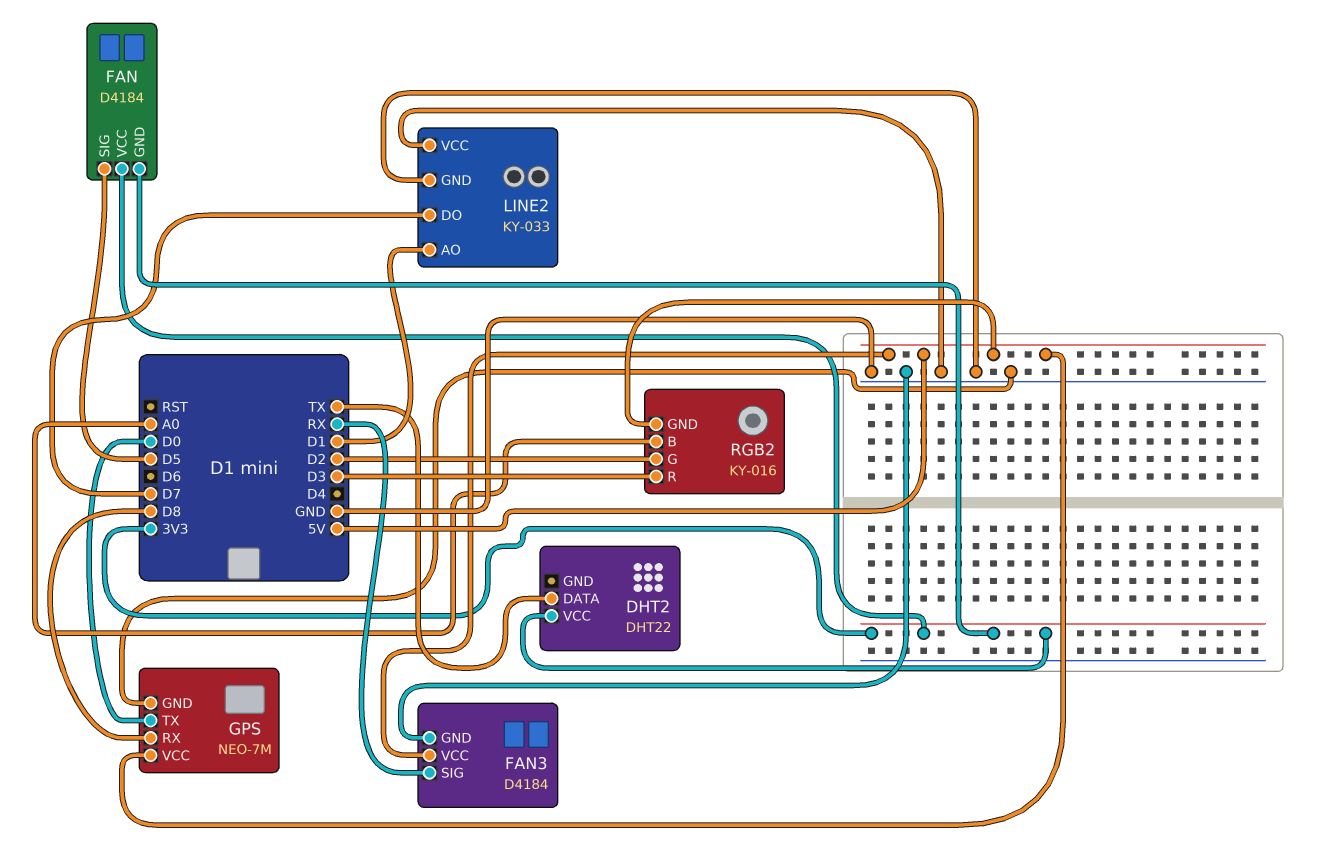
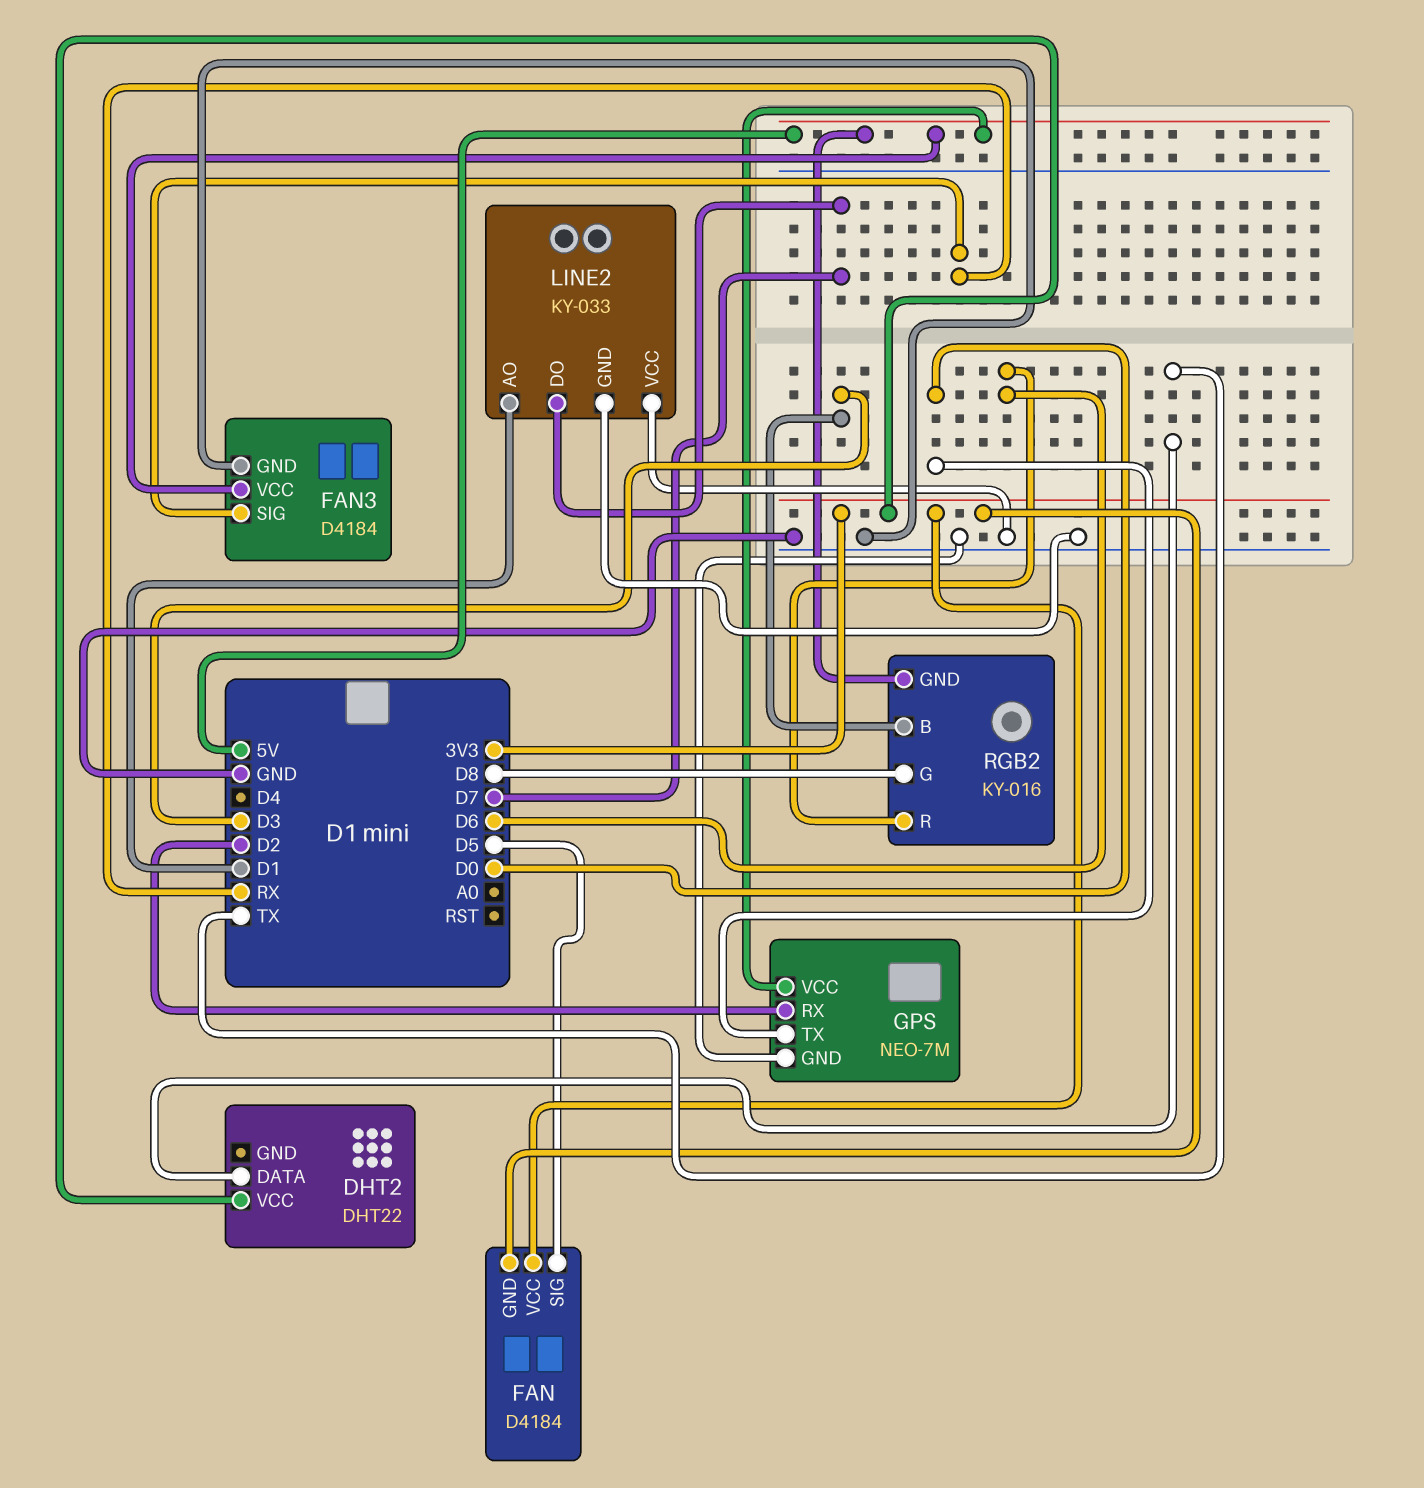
GPS pin RX: D8 -> D2
RGB2 pin B: A0 -> D3
RGB2 pin G: D2 -> D8
RGB2 pin R: D3 -> D6

